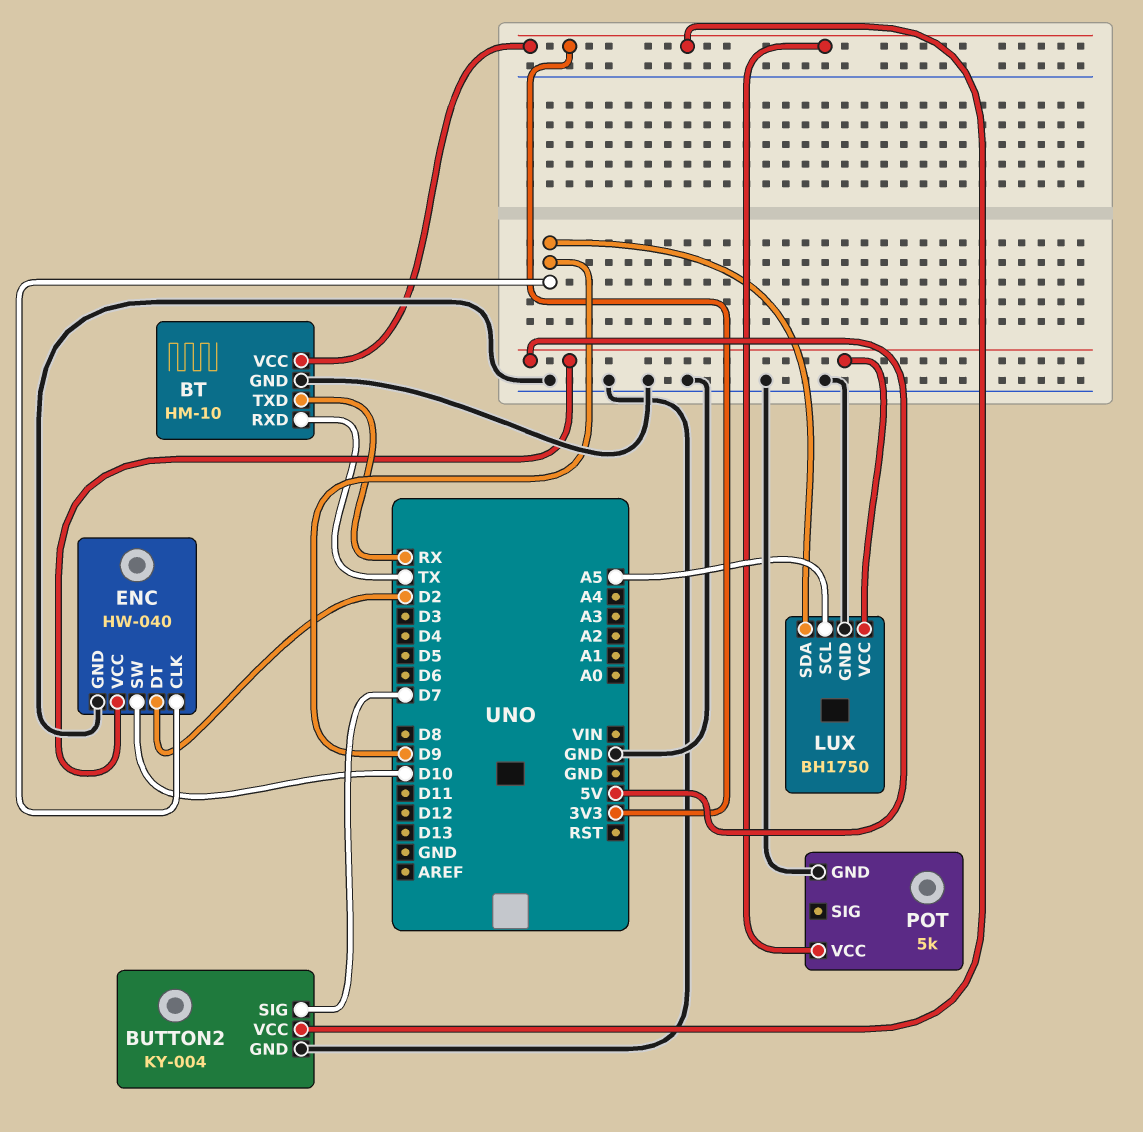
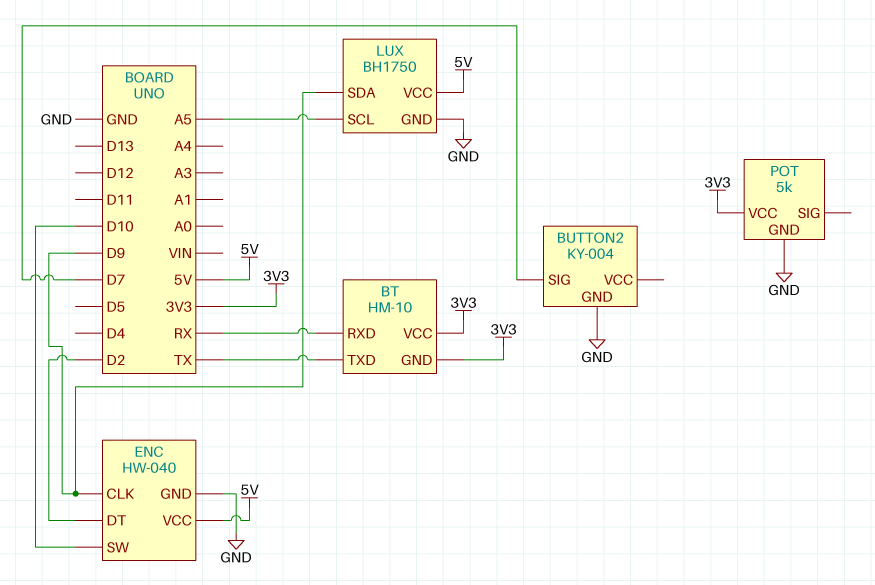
BT pin GND: GND -> 3V3
BT pin RXD: TX -> RX
BT pin TXD: RX -> TX
BUTTON2 pin VCC: 3V3 -> none

